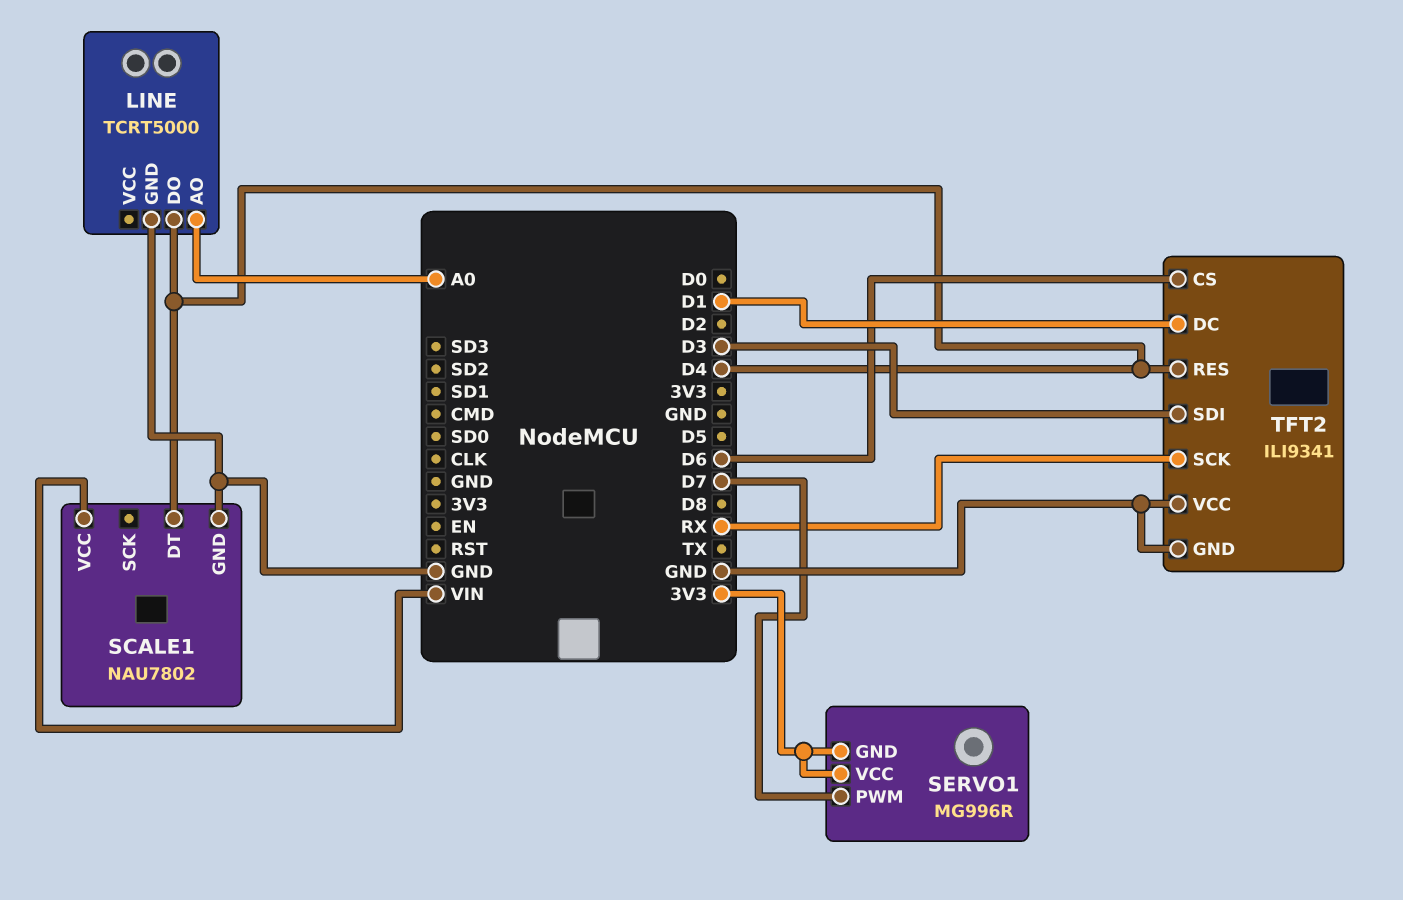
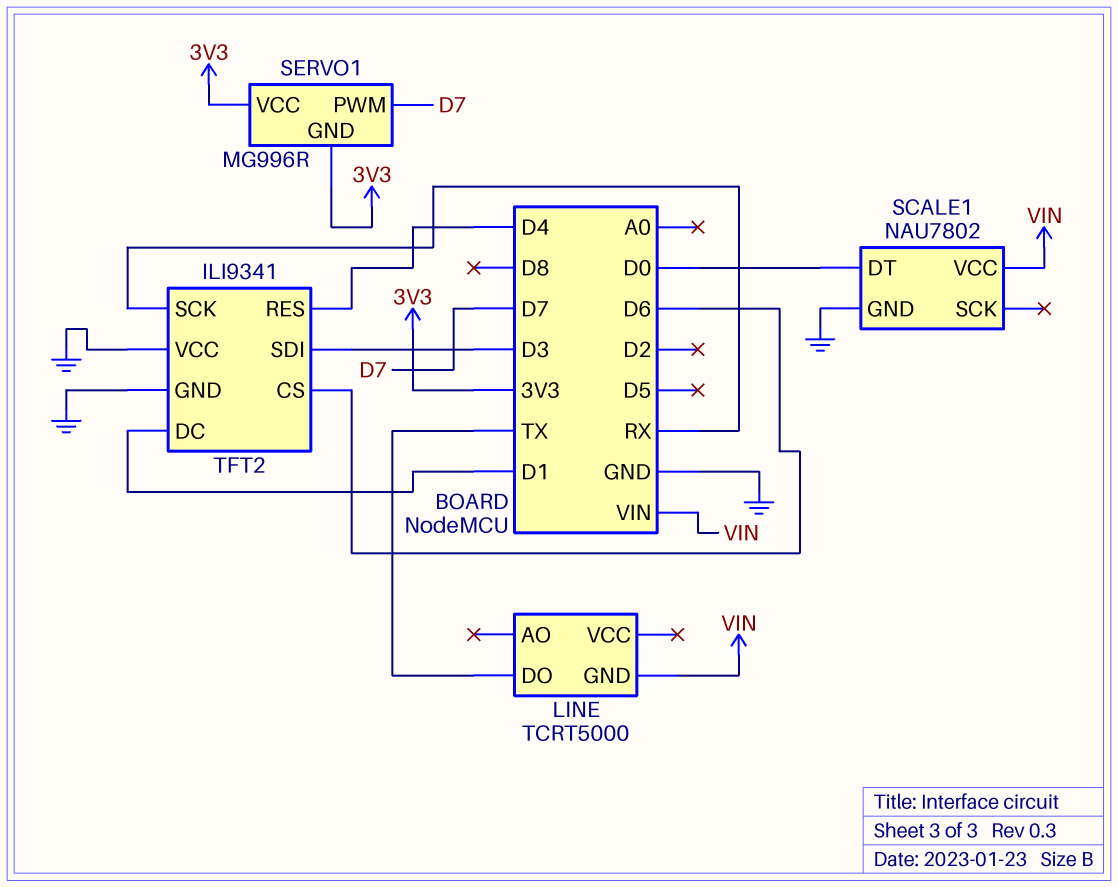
LINE pin AO: A0 -> none
LINE pin DO: D4 -> TX
LINE pin GND: GND -> VIN
SCALE1 pin DT: D4 -> D0

